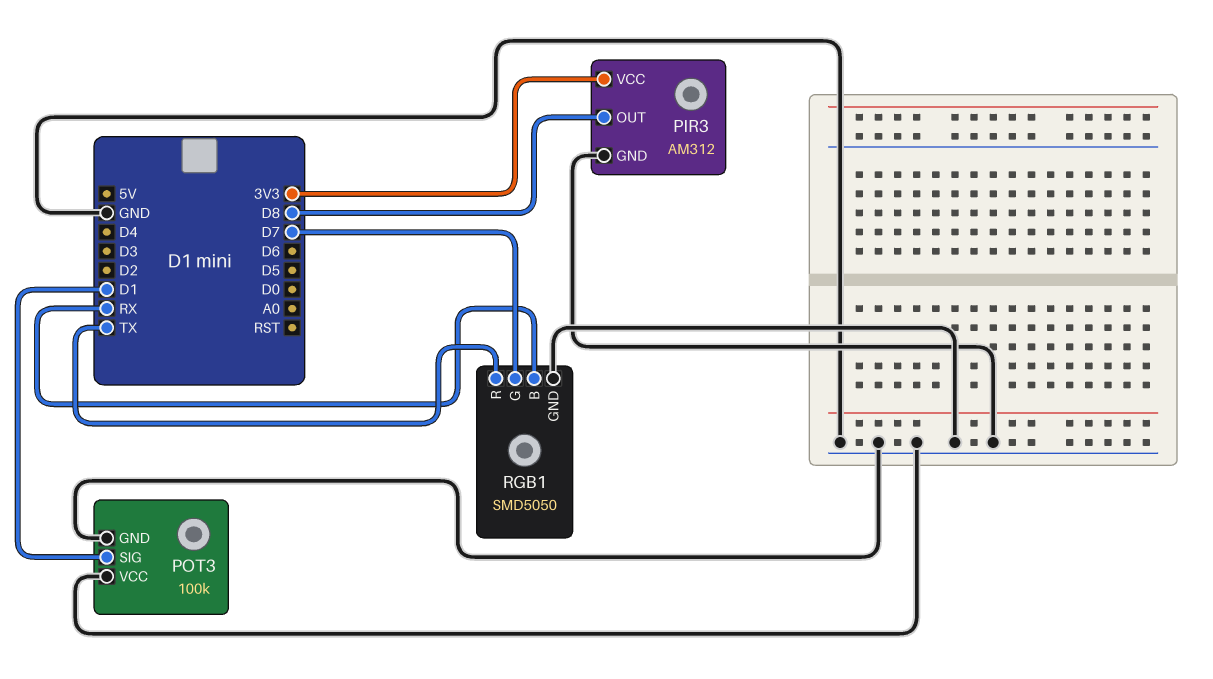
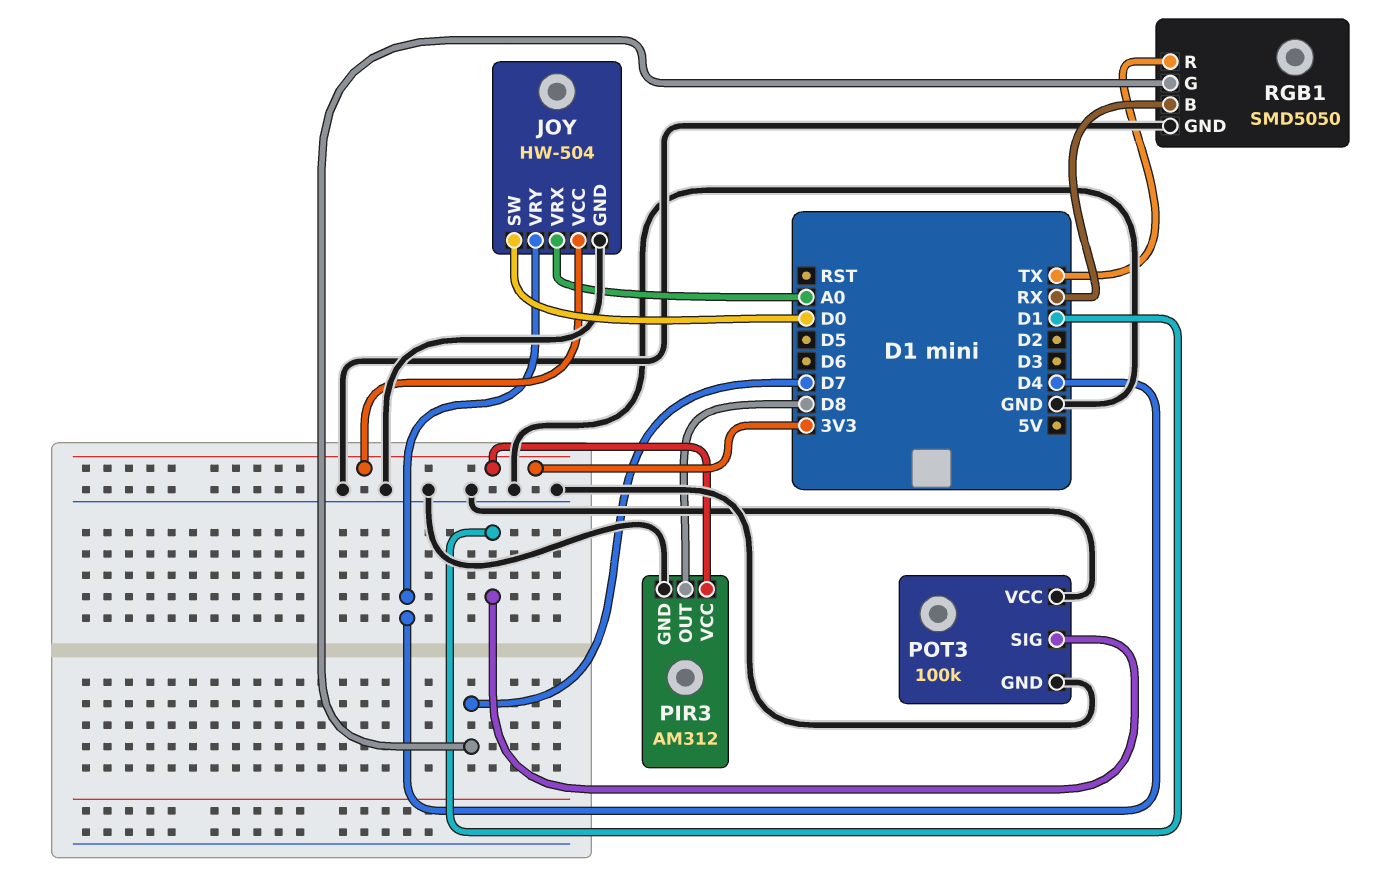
JOY: none -> HW-504
JOY pin GND: none -> GND
JOY pin SW: none -> D0
JOY pin VCC: none -> 3V3
JOY pin VRX: none -> A0
JOY pin VRY: none -> D4

